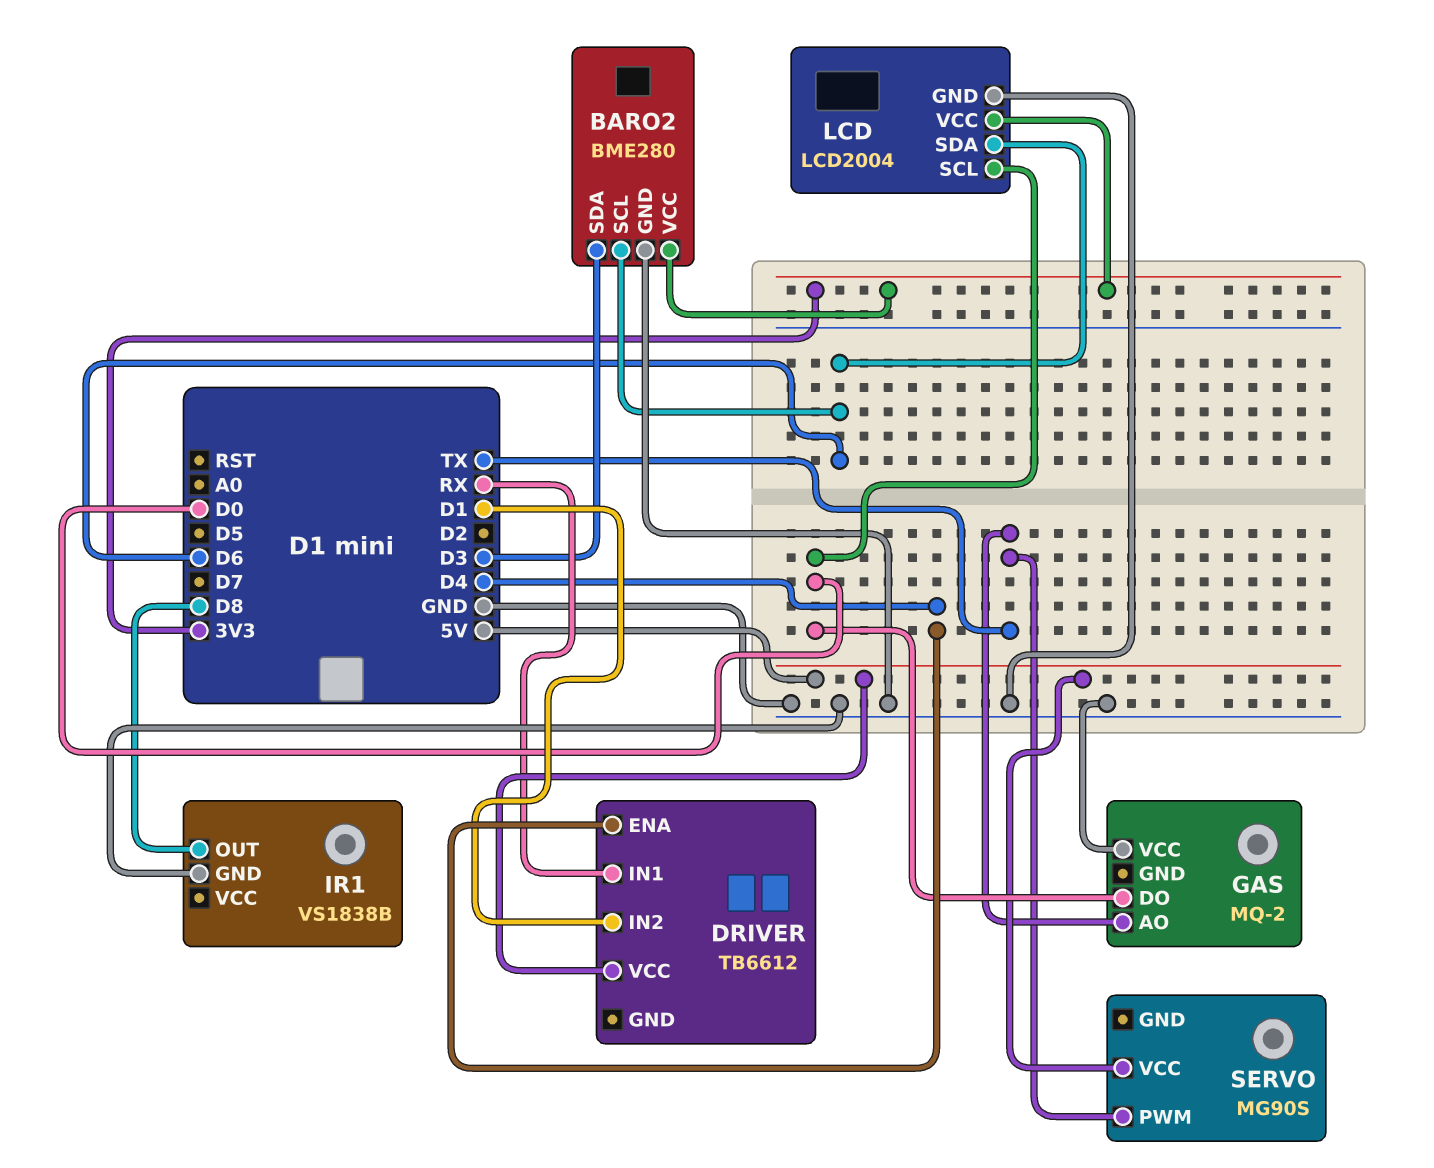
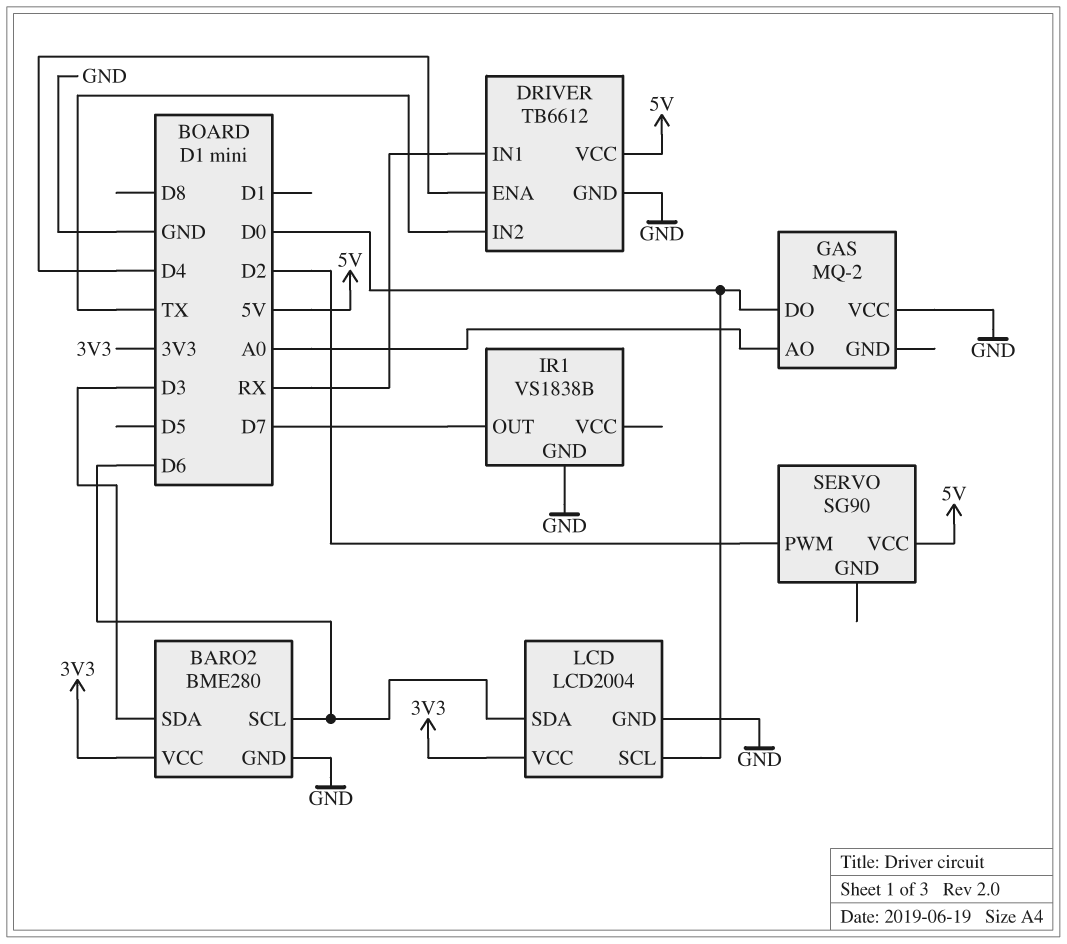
DRIVER pin GND: none -> GND
DRIVER pin IN2: D1 -> TX
GAS pin AO: TX -> A0
IR1 pin OUT: D8 -> D7
SERVO: MG90S -> SG90
SERVO pin PWM: TX -> D2

